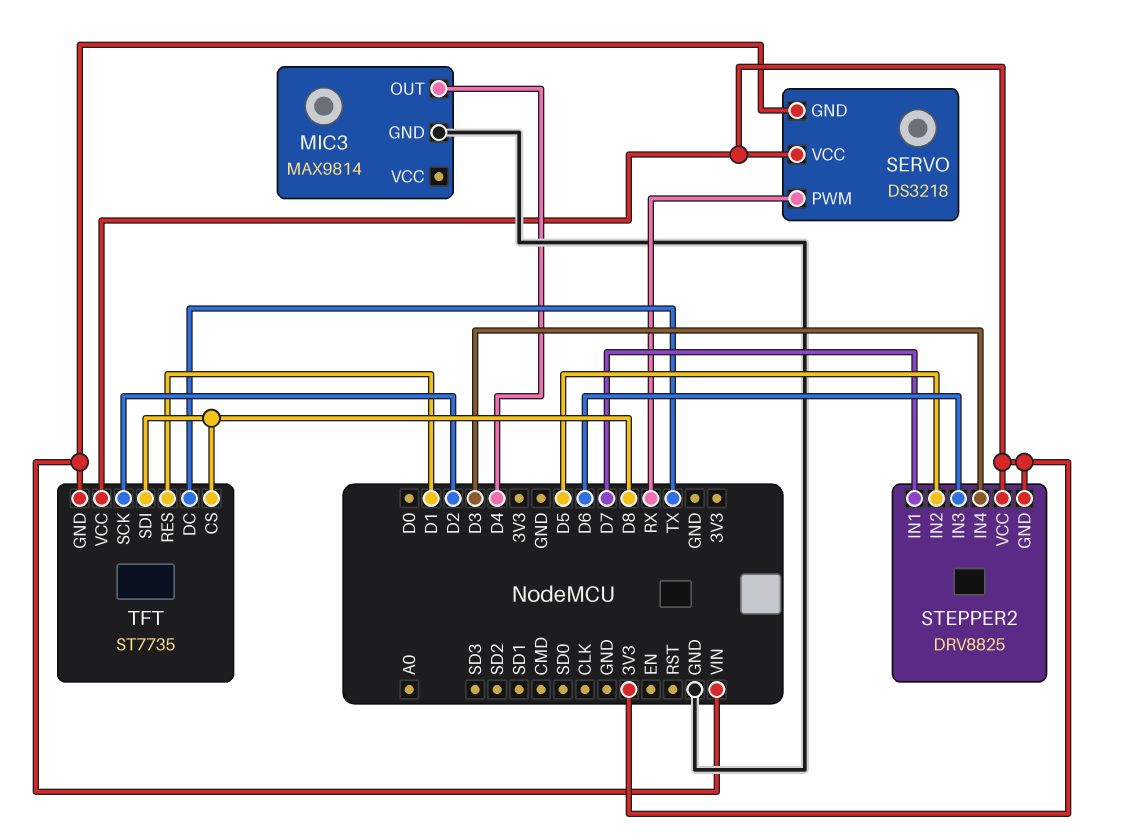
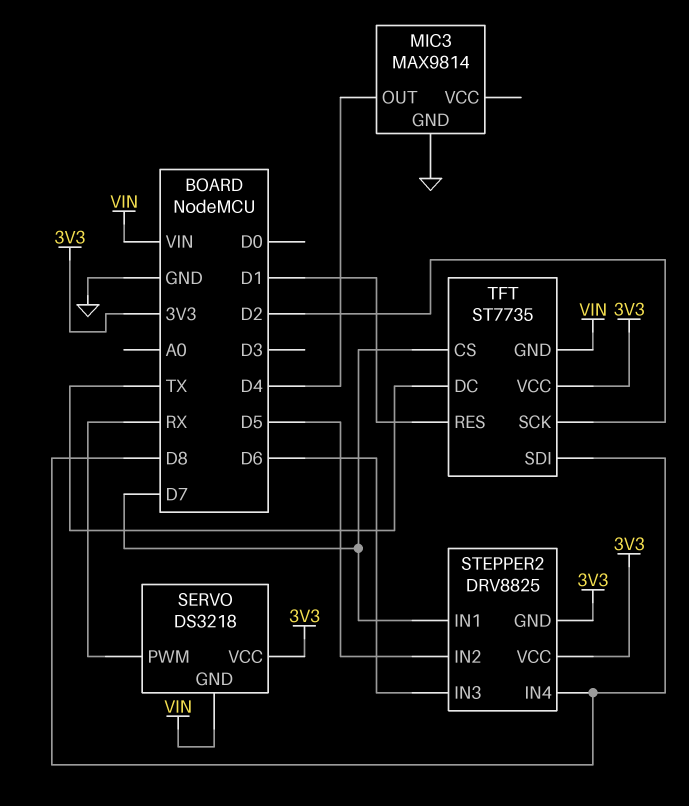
STEPPER2 pin IN4: D3 -> D8
TFT pin CS: D8 -> D7

